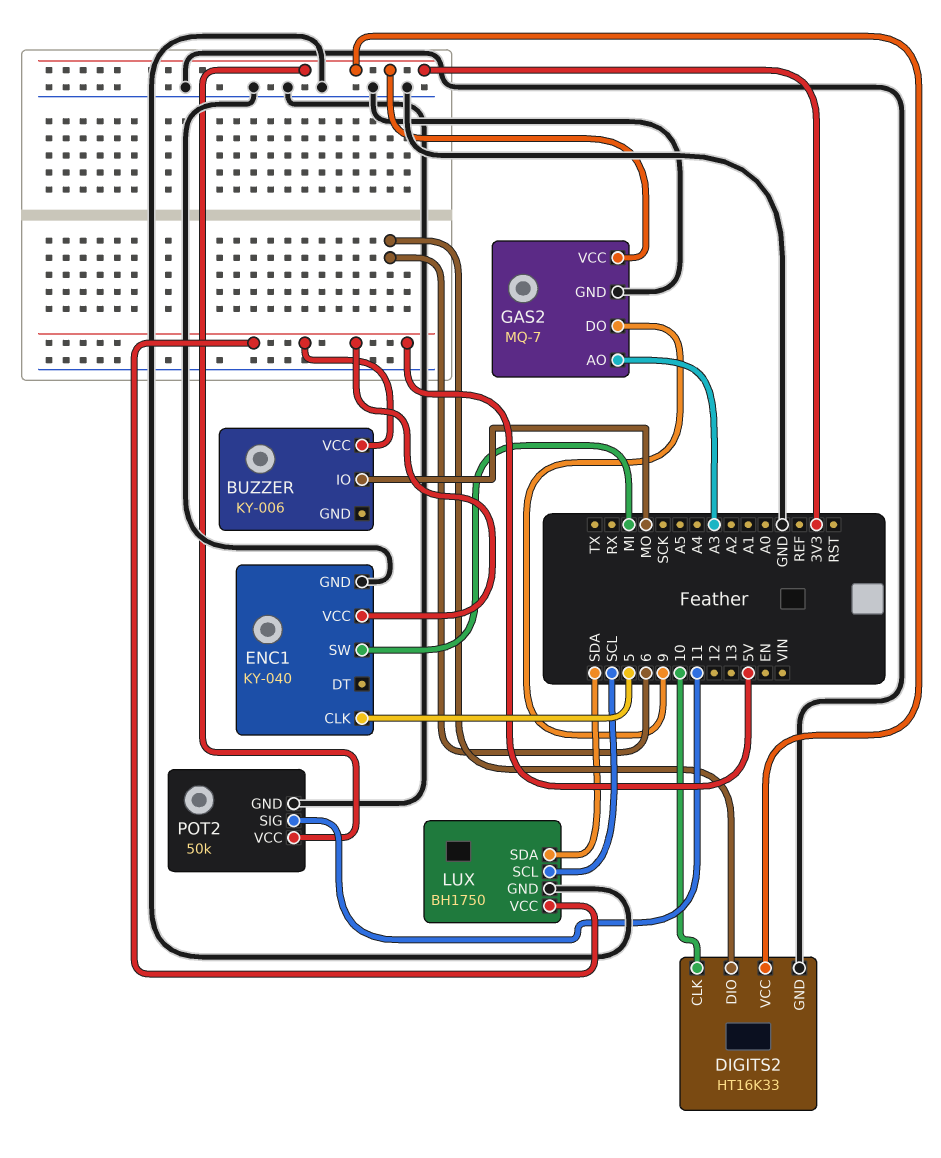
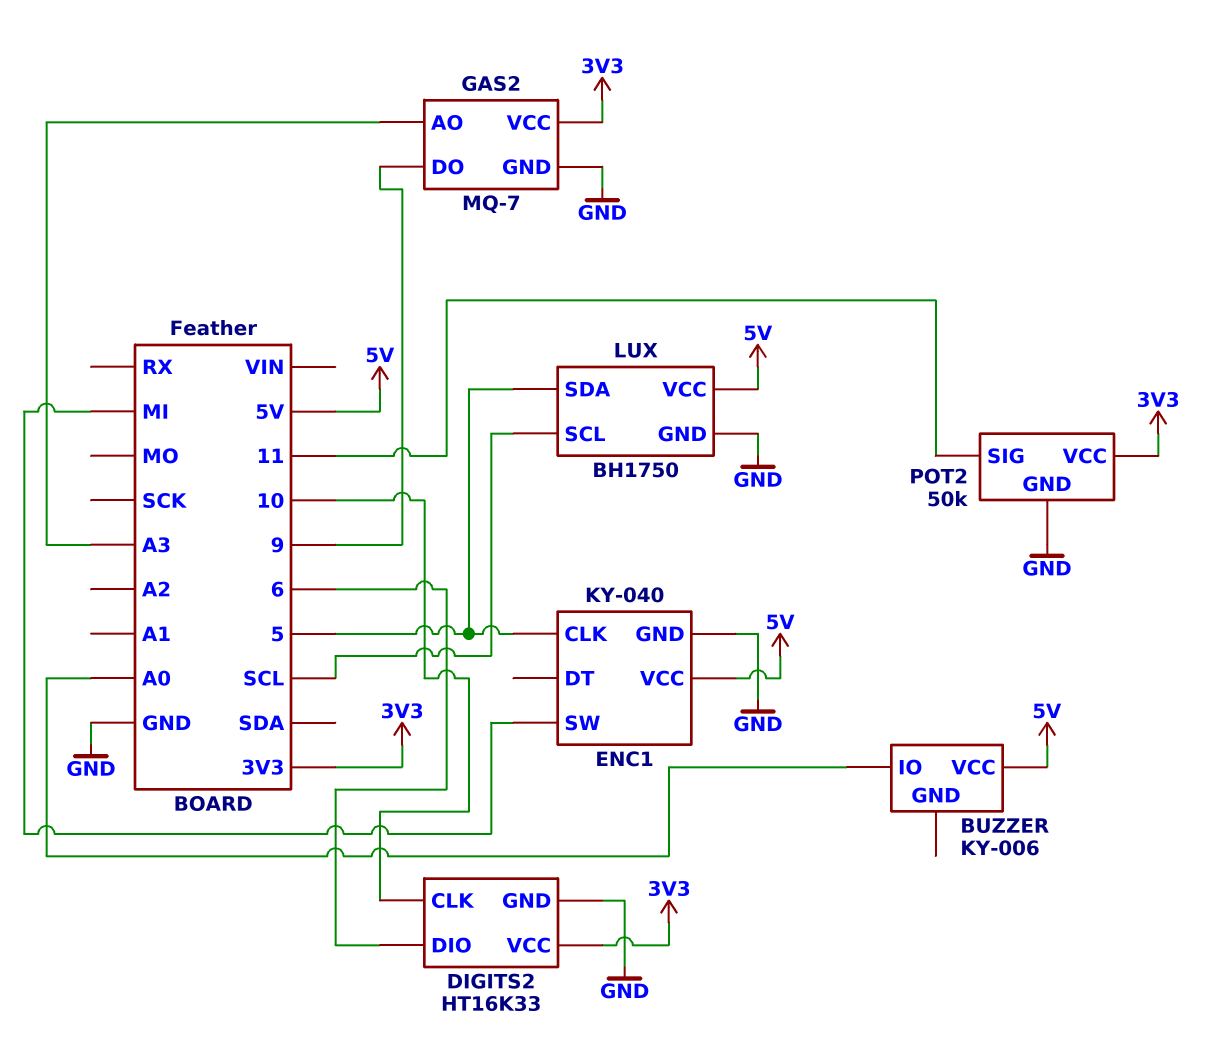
BUZZER pin IO: MO -> A0
LUX pin SDA: SDA -> 5

